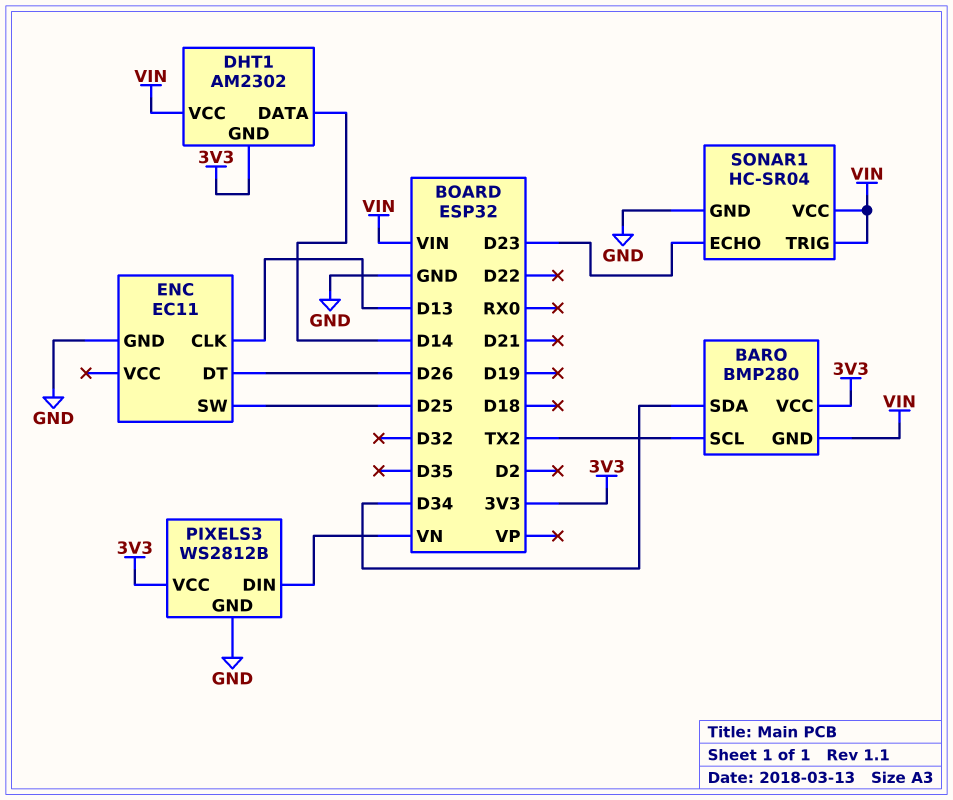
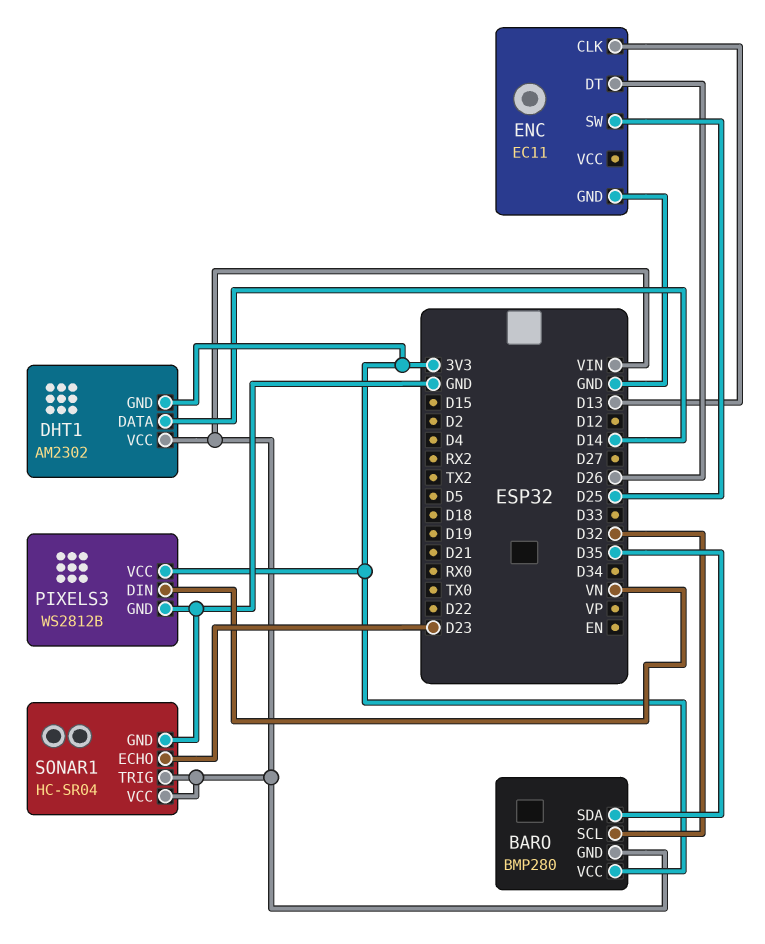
BARO pin SCL: TX2 -> D32
BARO pin SDA: D34 -> D35

